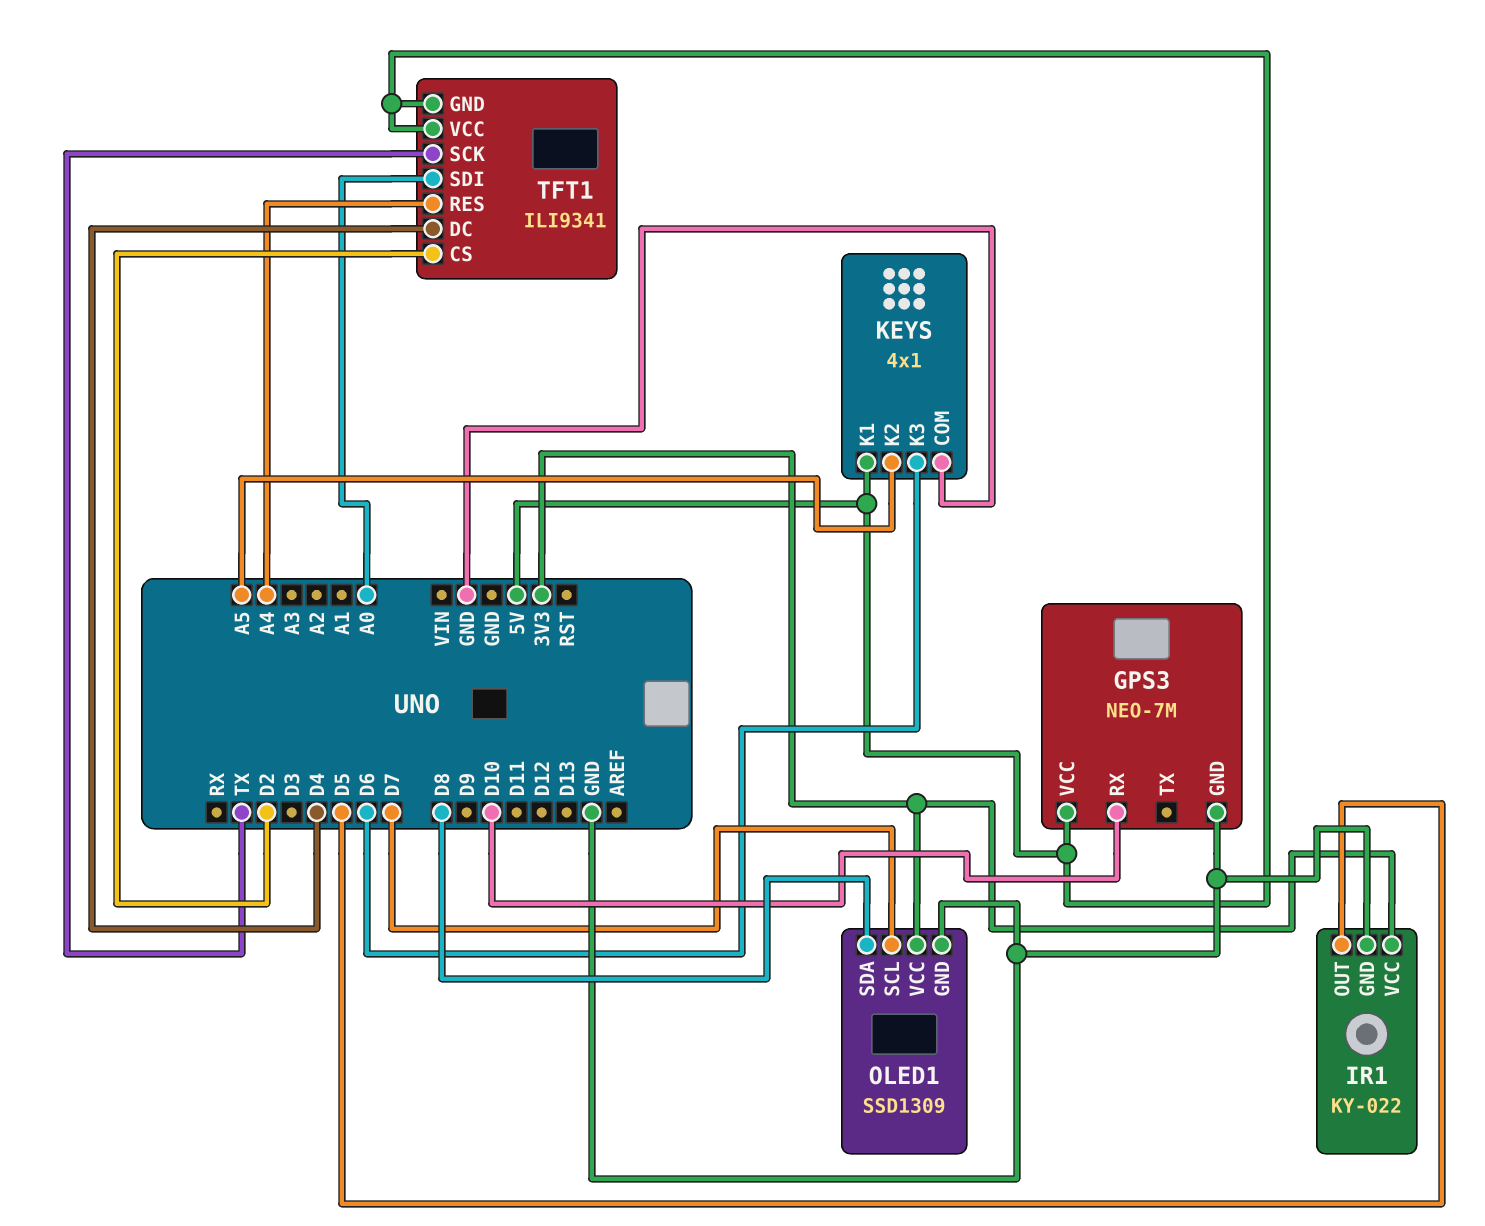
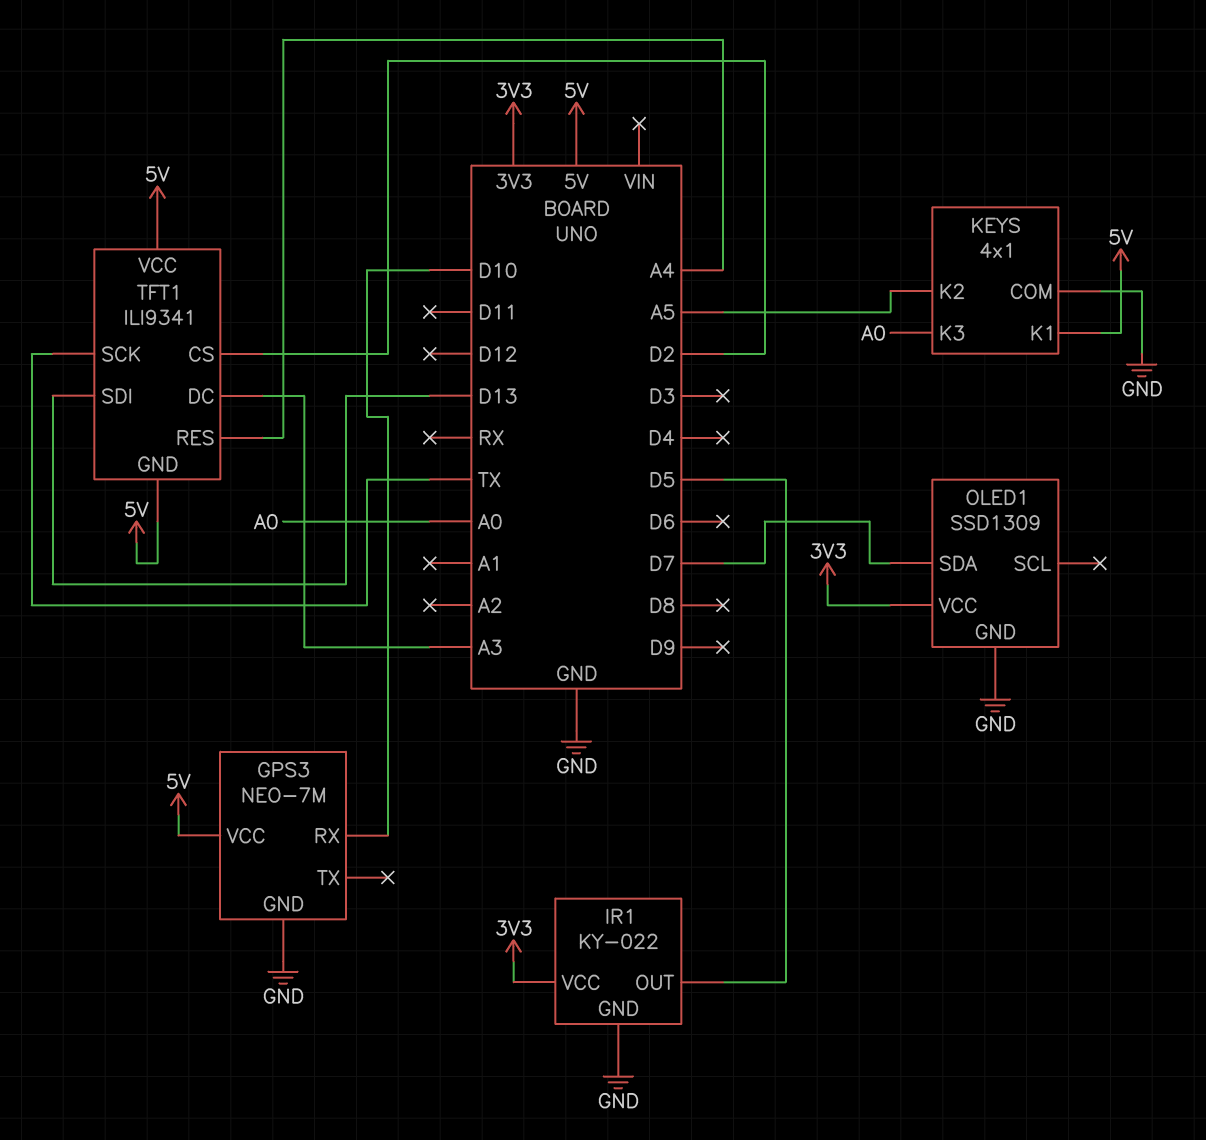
KEYS pin K3: D6 -> A0
OLED1 pin SCL: D7 -> none
OLED1 pin SDA: D8 -> D7
TFT1 pin DC: D4 -> A3
TFT1 pin SDI: A0 -> D13

